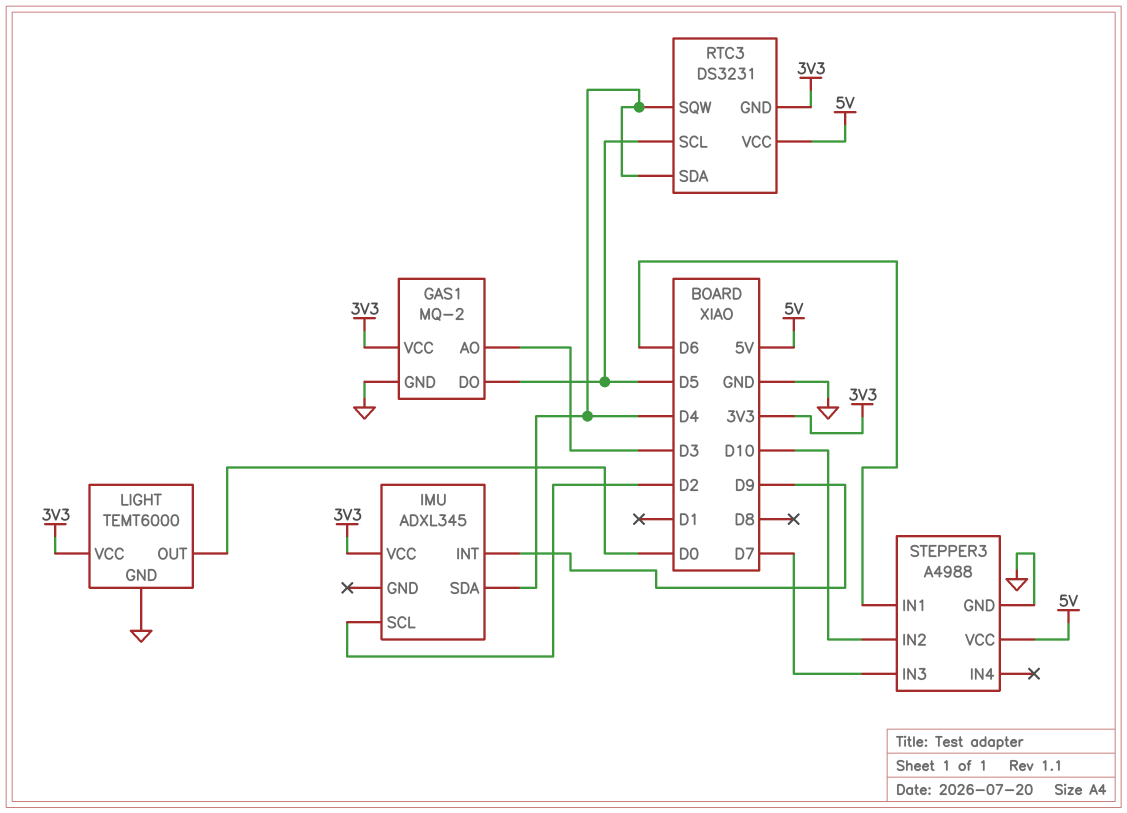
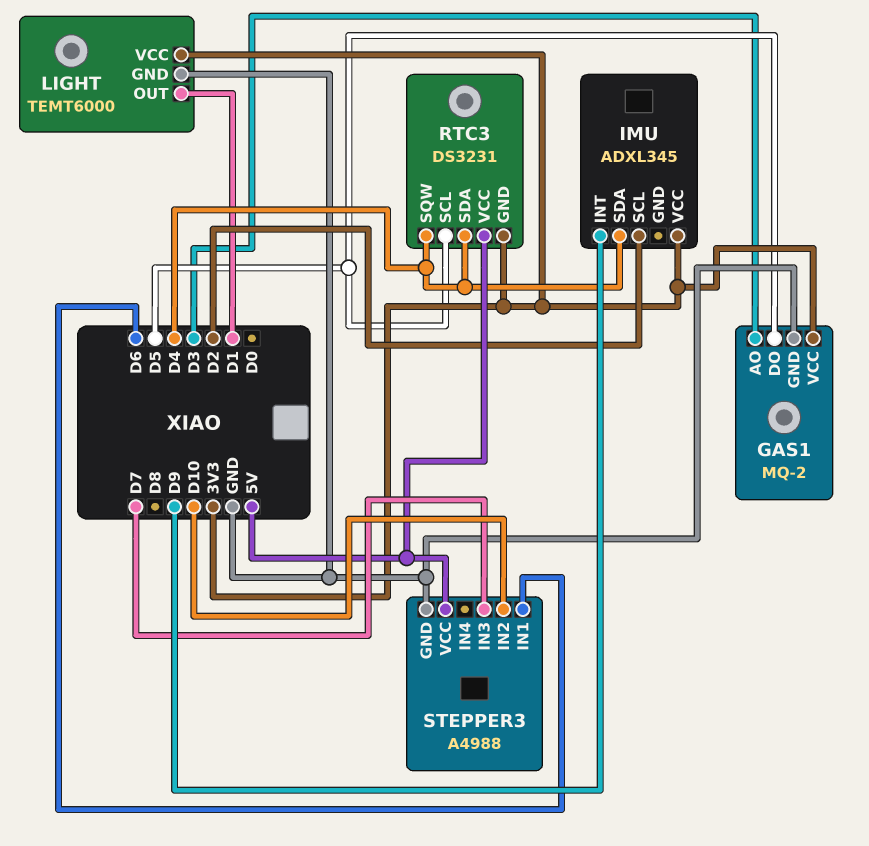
LIGHT pin OUT: D0 -> D1

